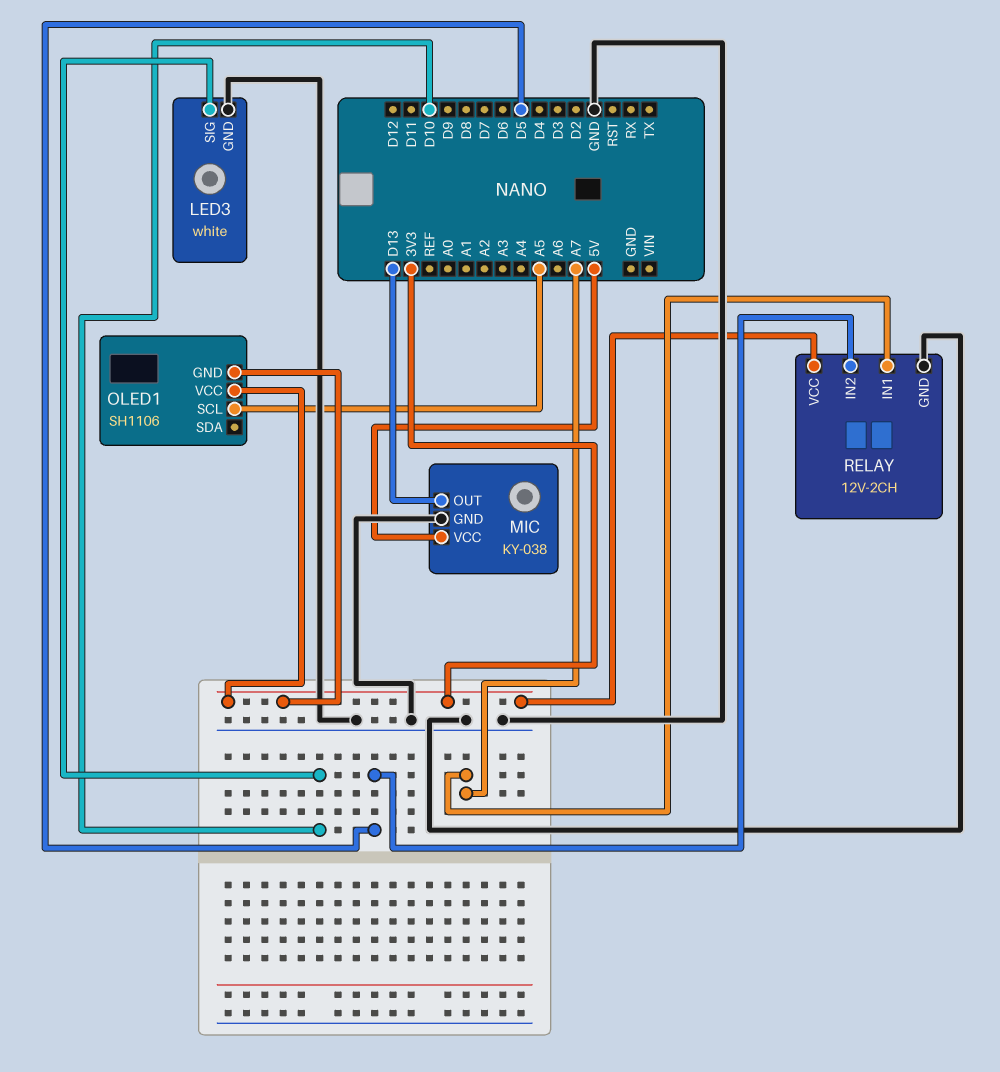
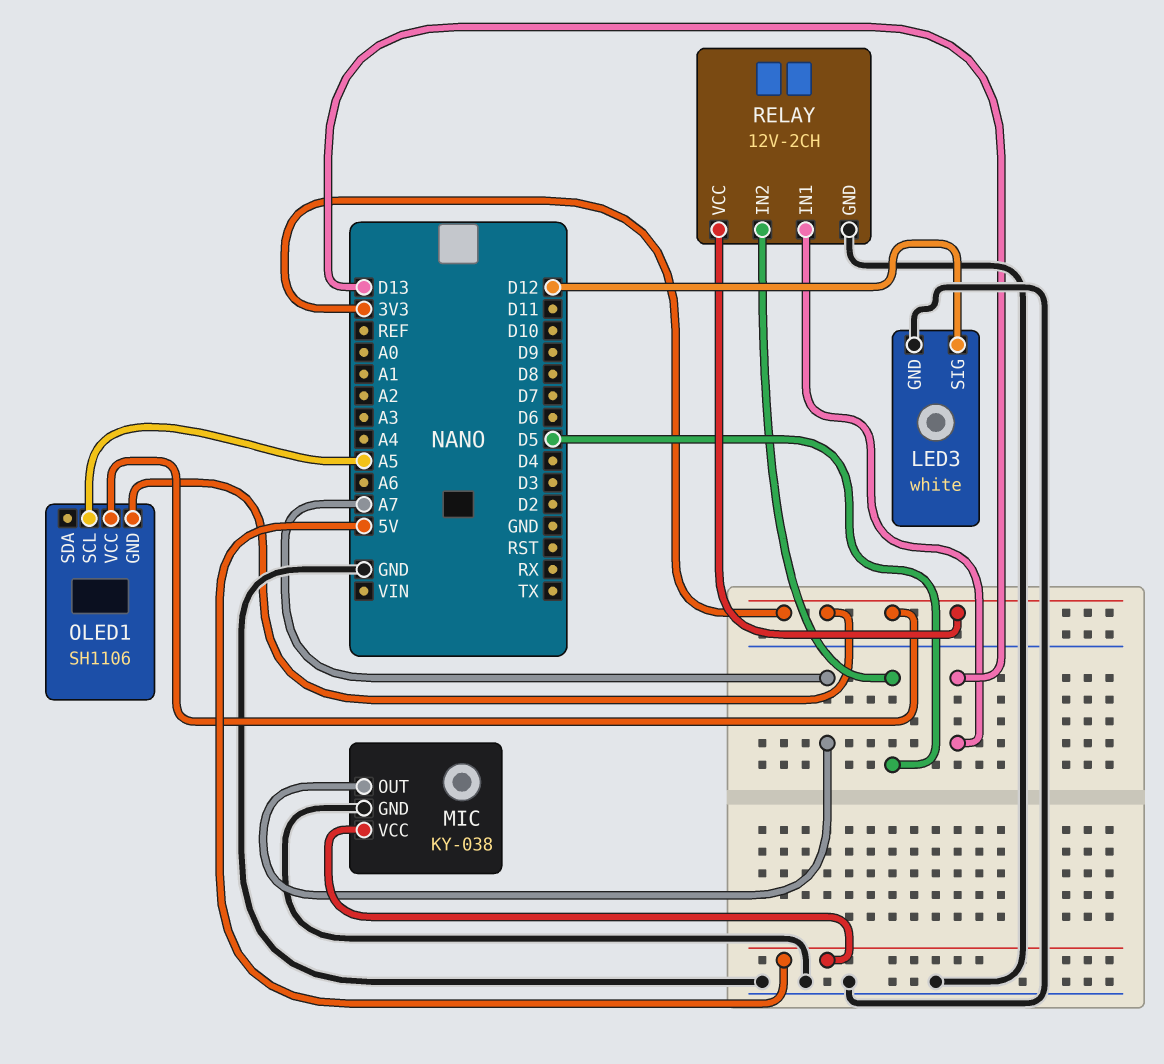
LED3 pin SIG: D10 -> D12
MIC pin OUT: D13 -> A7
RELAY pin IN1: A7 -> D13

